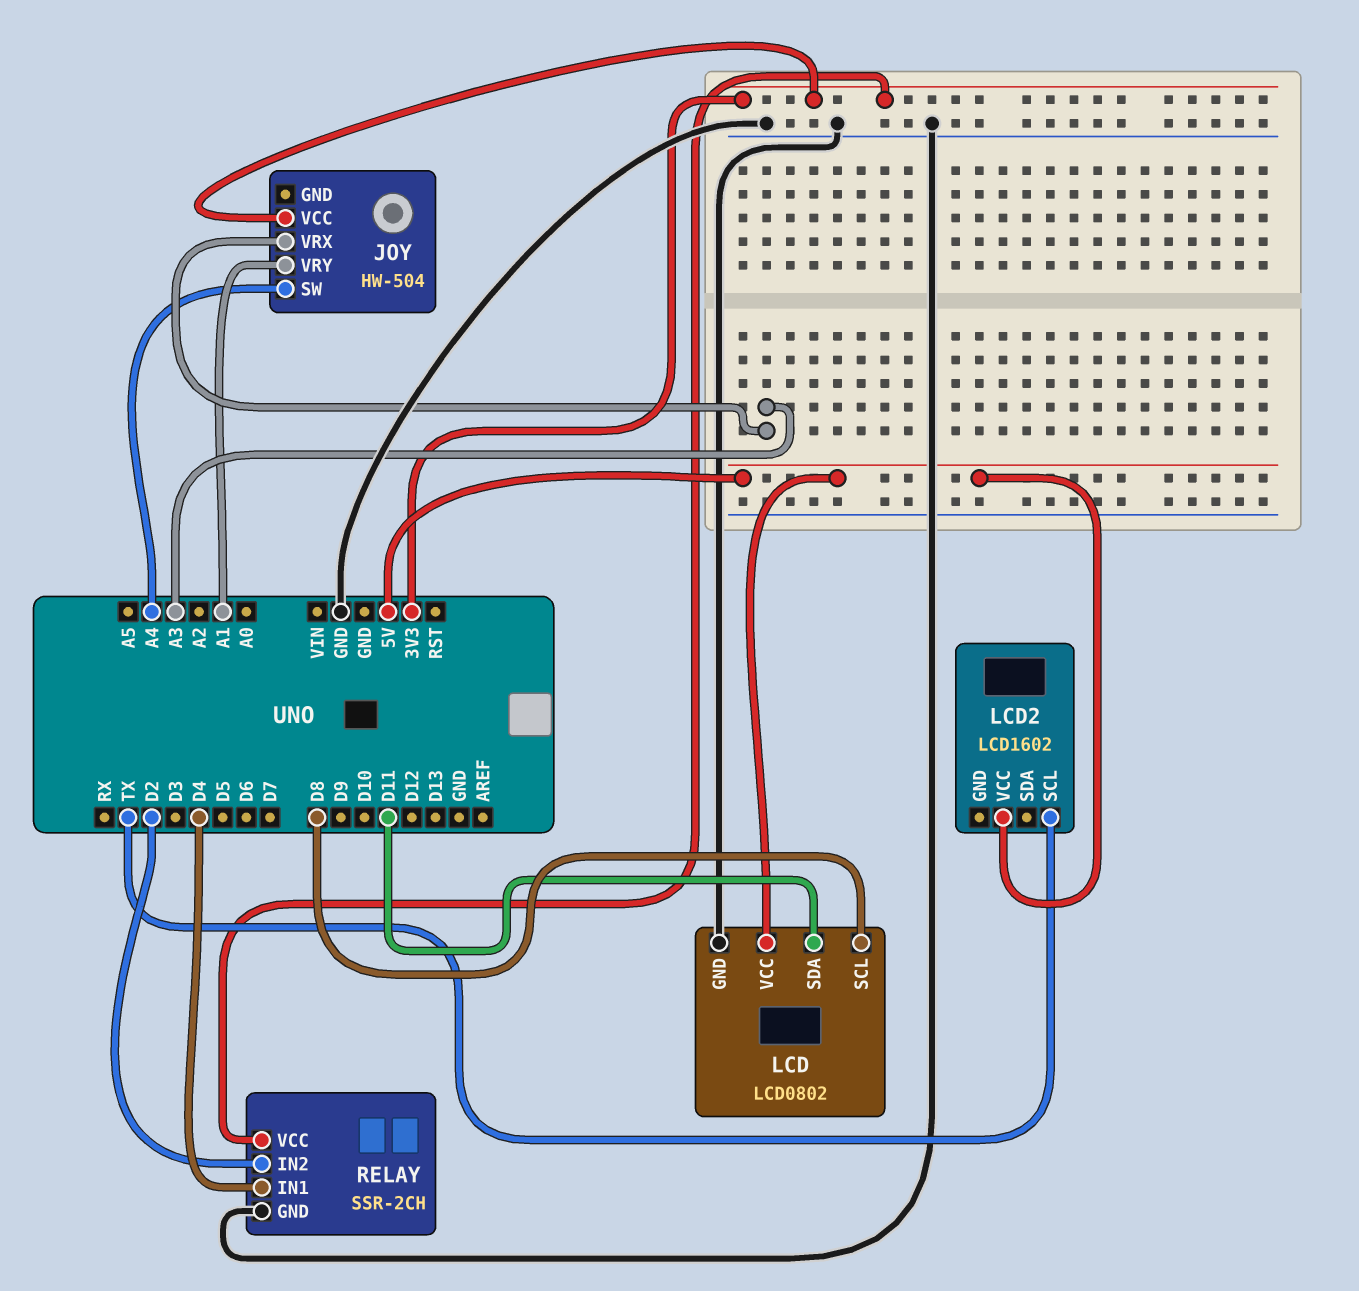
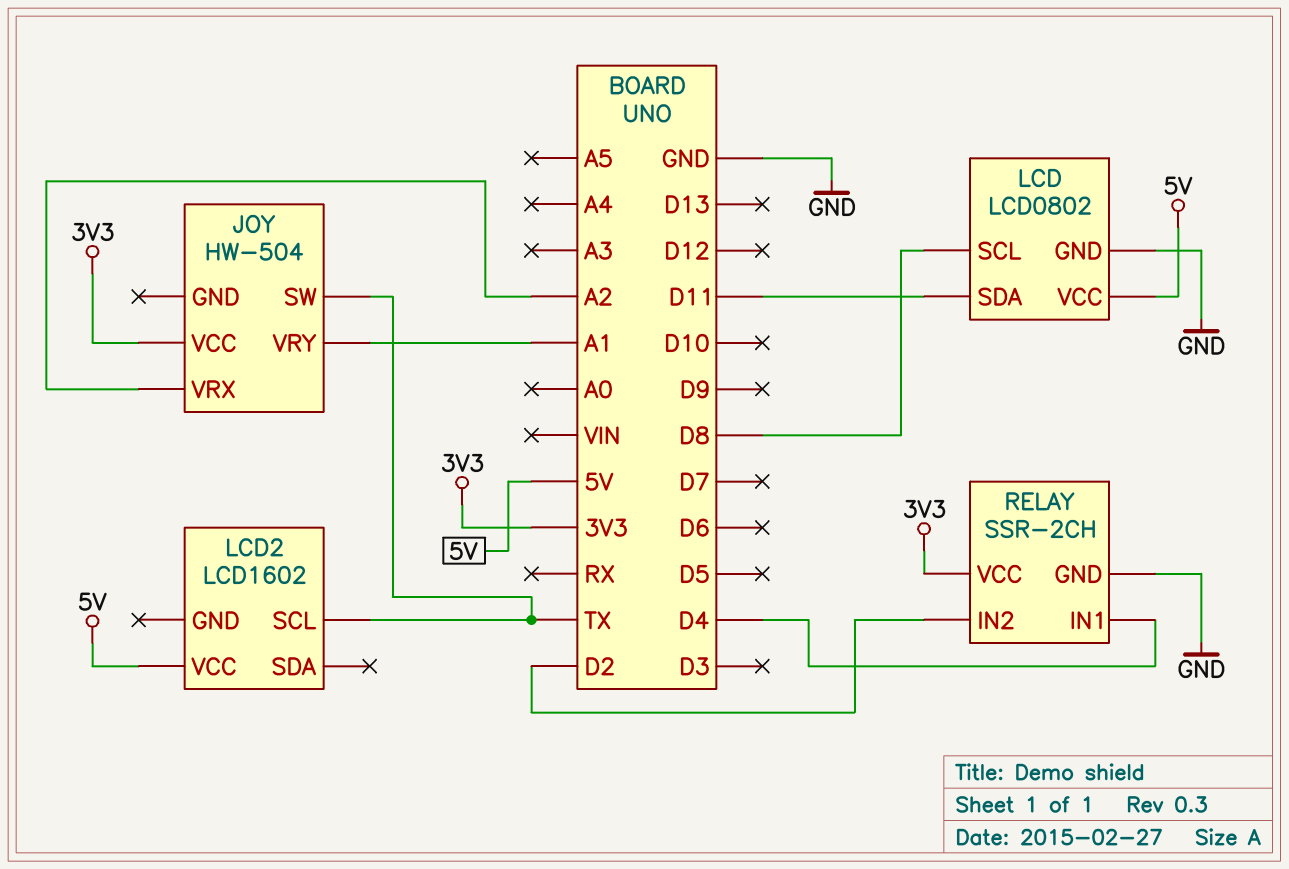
JOY pin SW: A4 -> TX
JOY pin VRX: A3 -> A2

